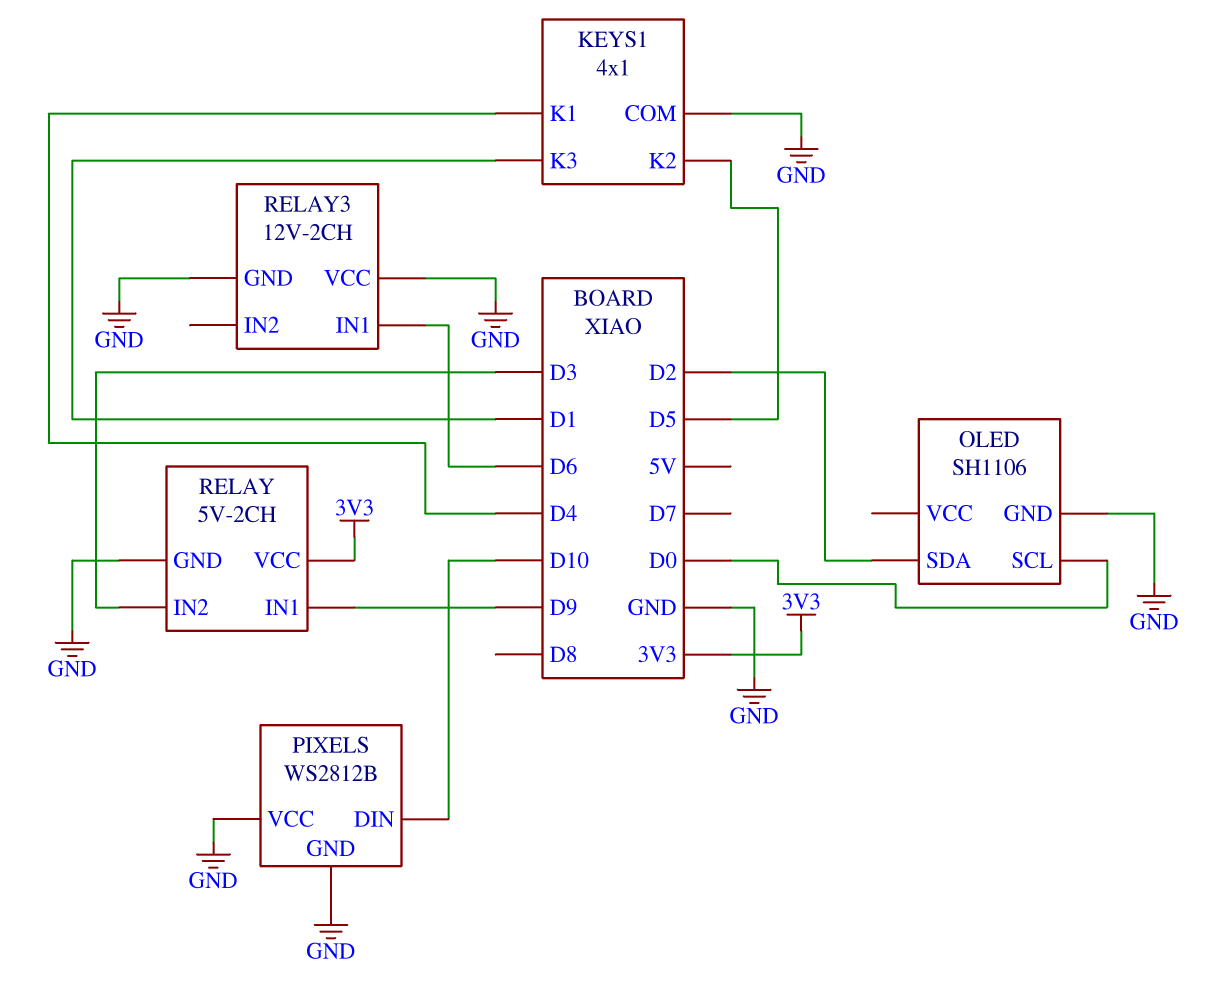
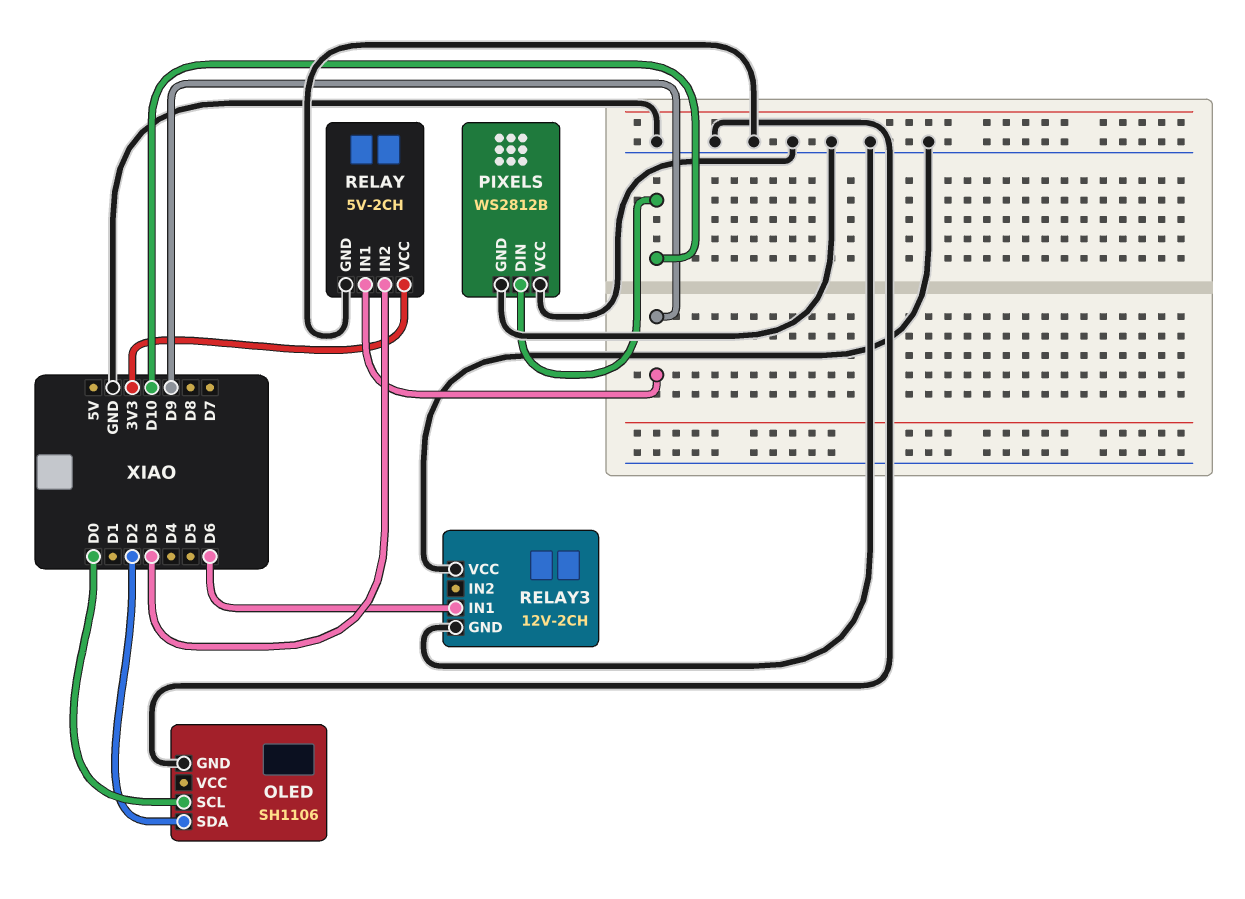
KEYS1: 4x1 -> none
KEYS1 pin COM: GND -> none
KEYS1 pin K1: D4 -> none
KEYS1 pin K2: D5 -> none
KEYS1 pin K3: D1 -> none

